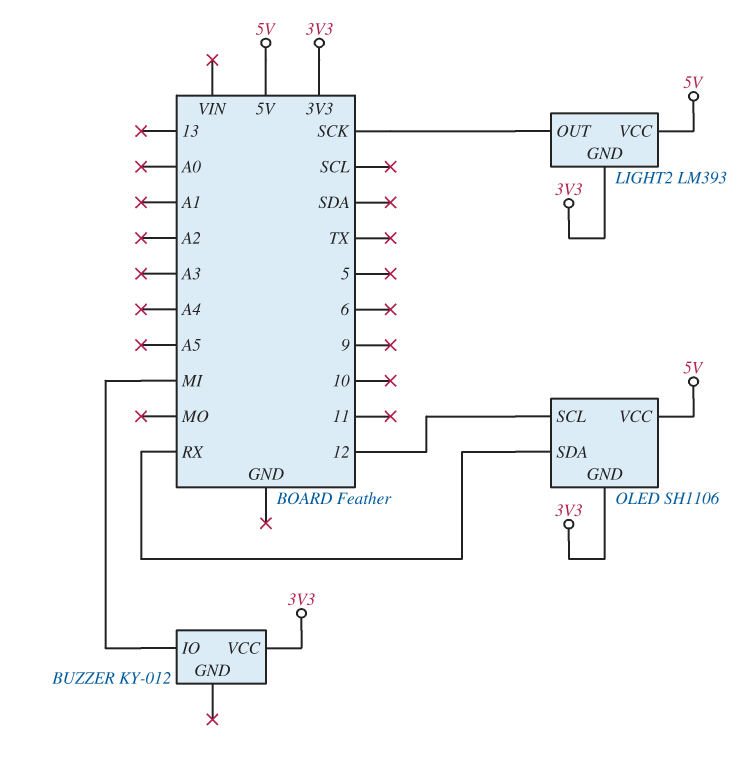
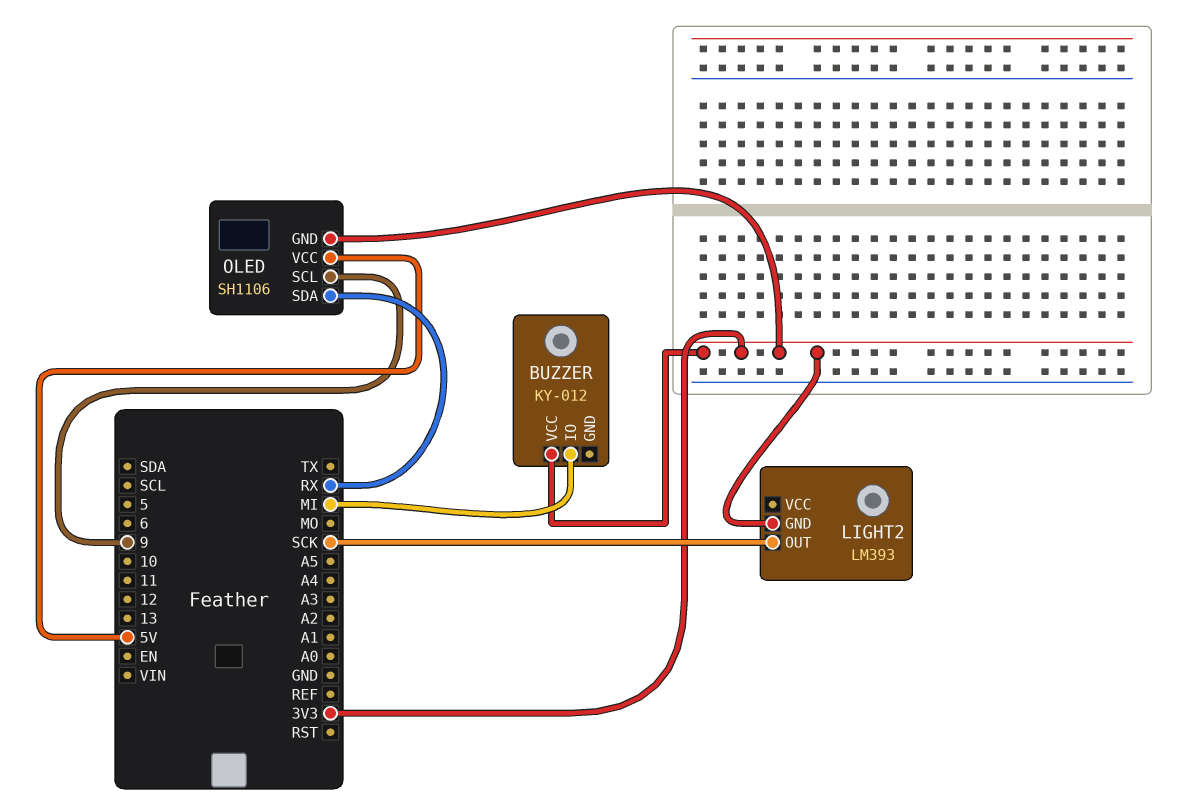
LIGHT2 pin VCC: 5V -> none
OLED pin SCL: 12 -> 9

